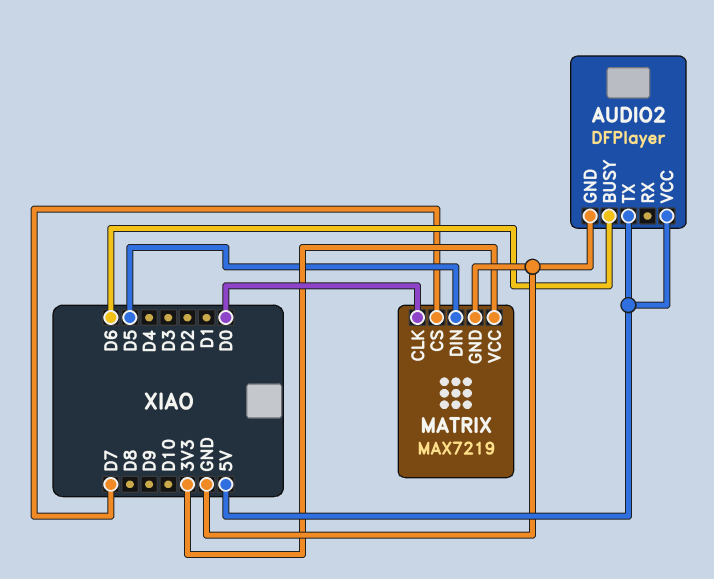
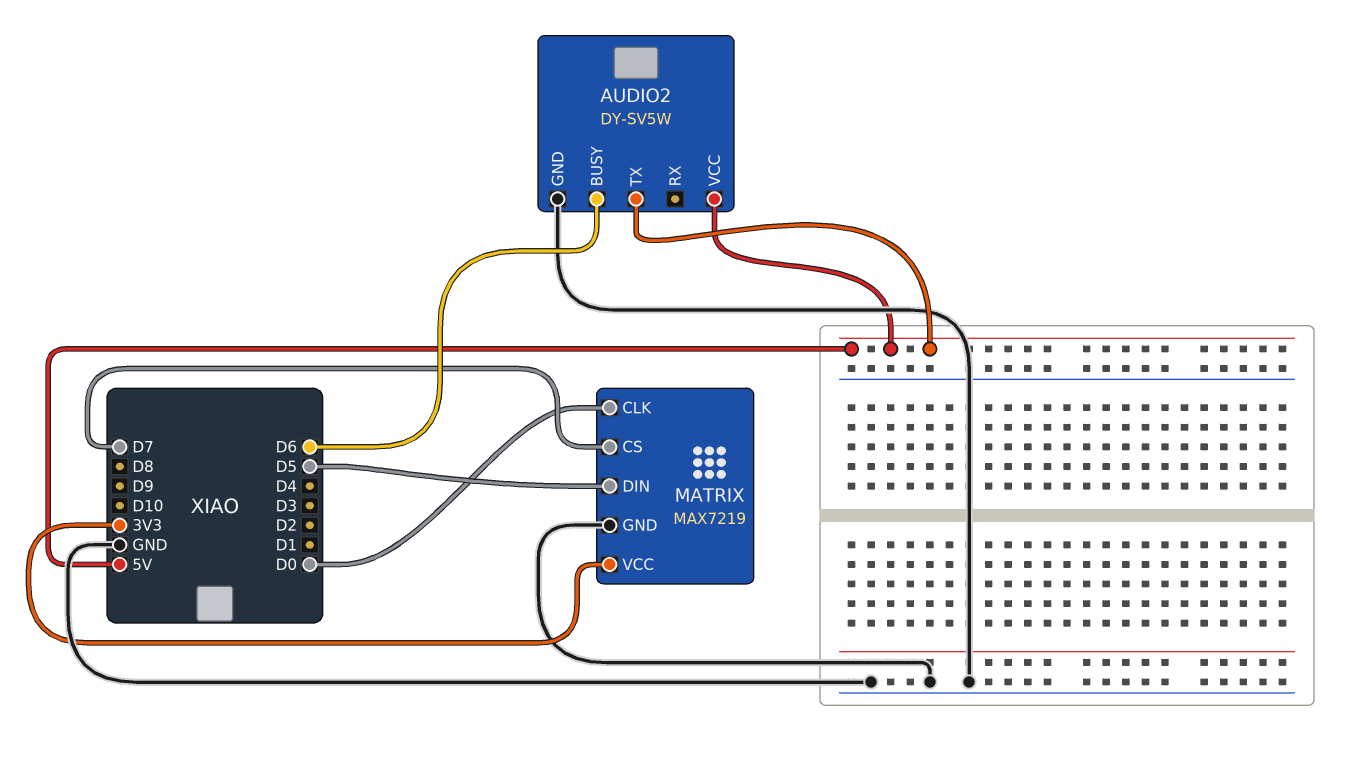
AUDIO2: DFPlayer -> DY-SV5W

